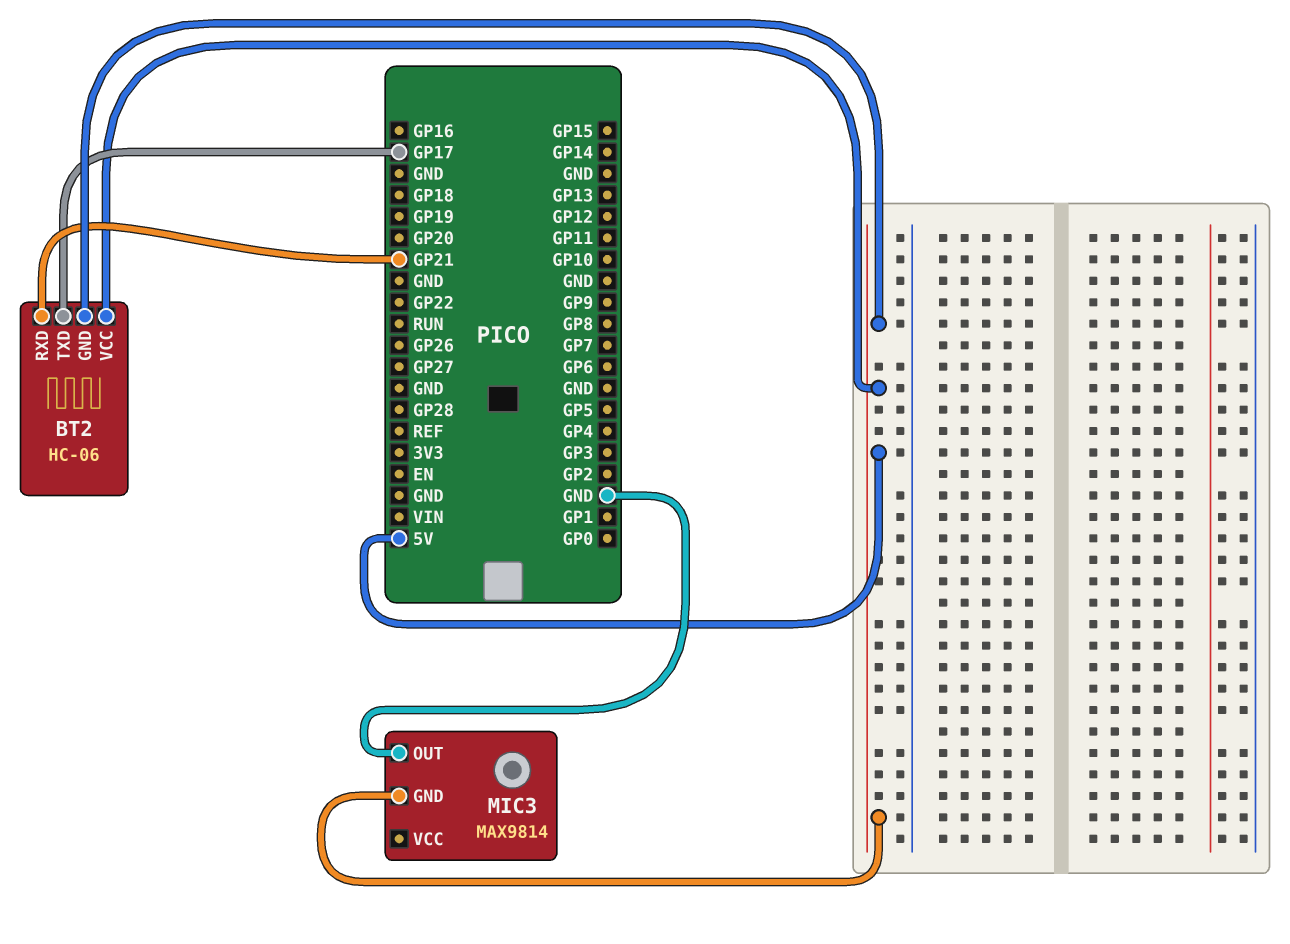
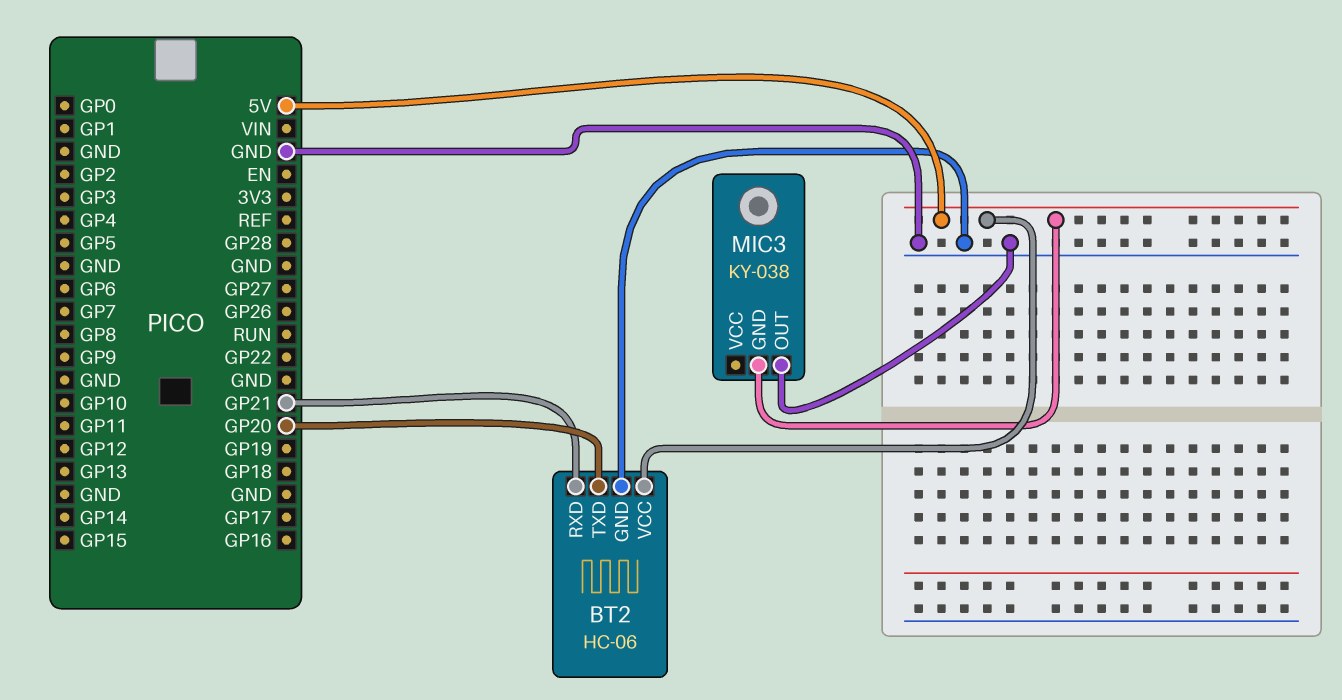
BT2 pin GND: 5V -> GND
BT2 pin TXD: GP17 -> GP20
MIC3: MAX9814 -> KY-038

